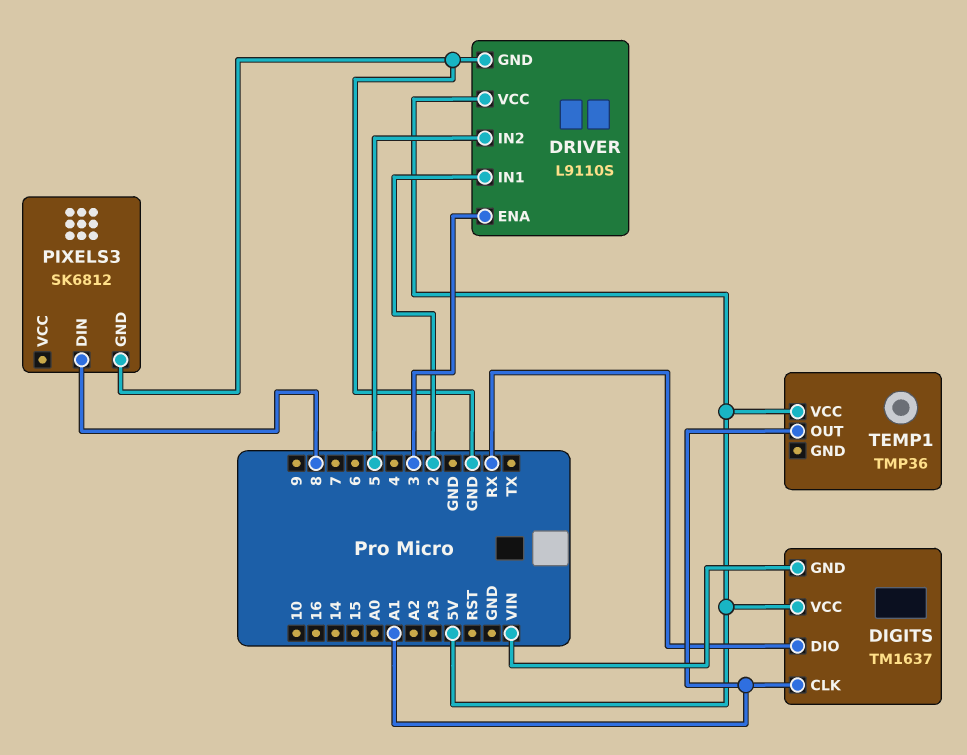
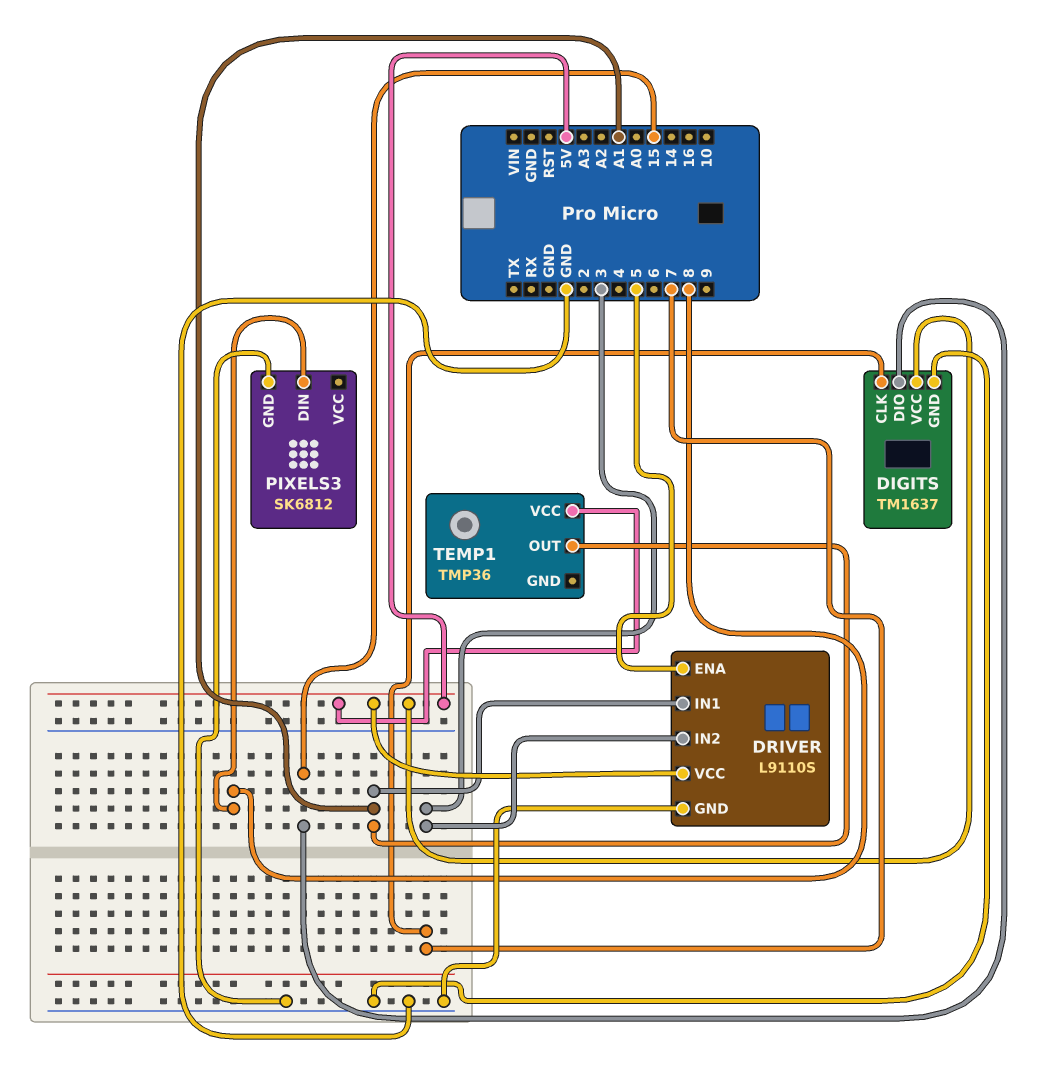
DIGITS pin CLK: A1 -> 7
DIGITS pin DIO: RX -> 15
DIGITS pin GND: VIN -> GND
DRIVER pin ENA: 3 -> 5
DRIVER pin IN1: 2 -> A1
DRIVER pin IN2: 5 -> 3

